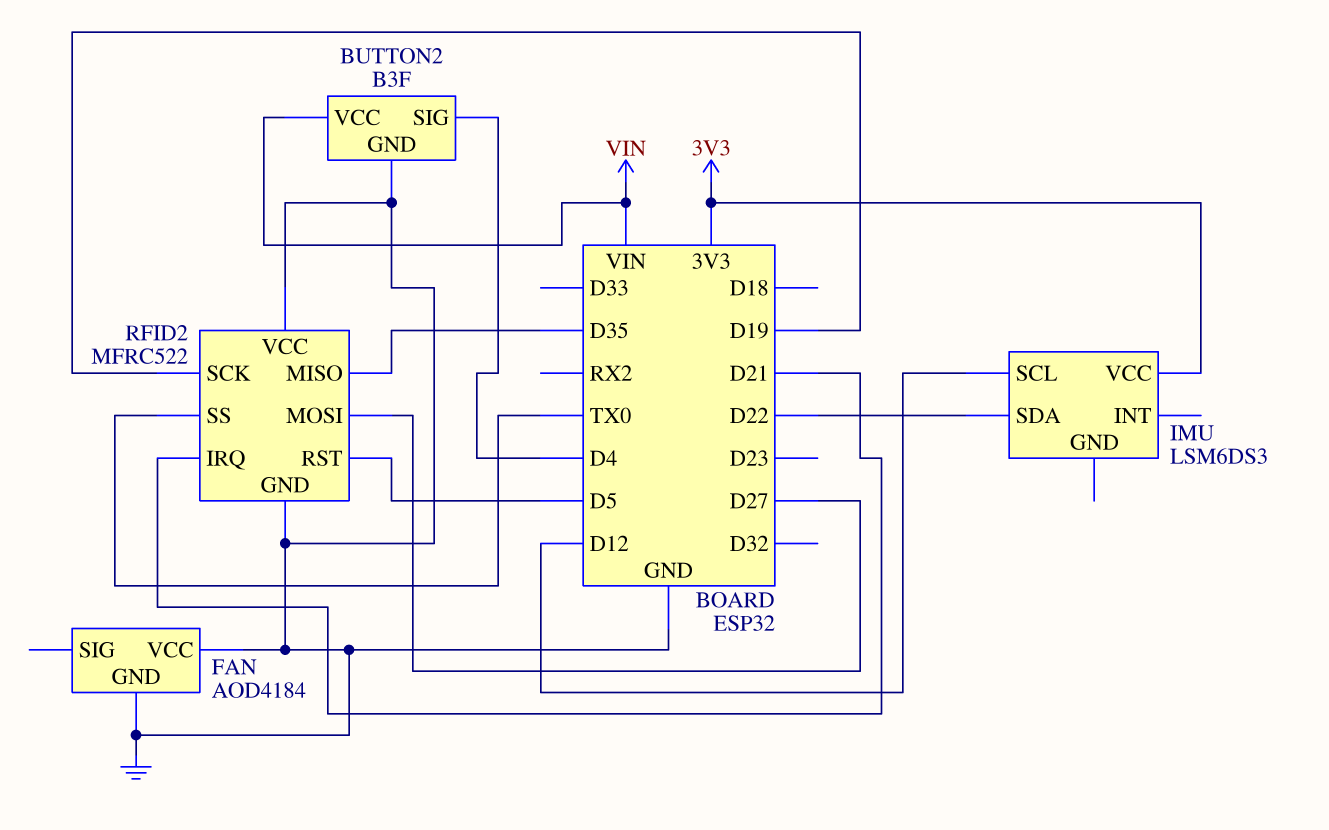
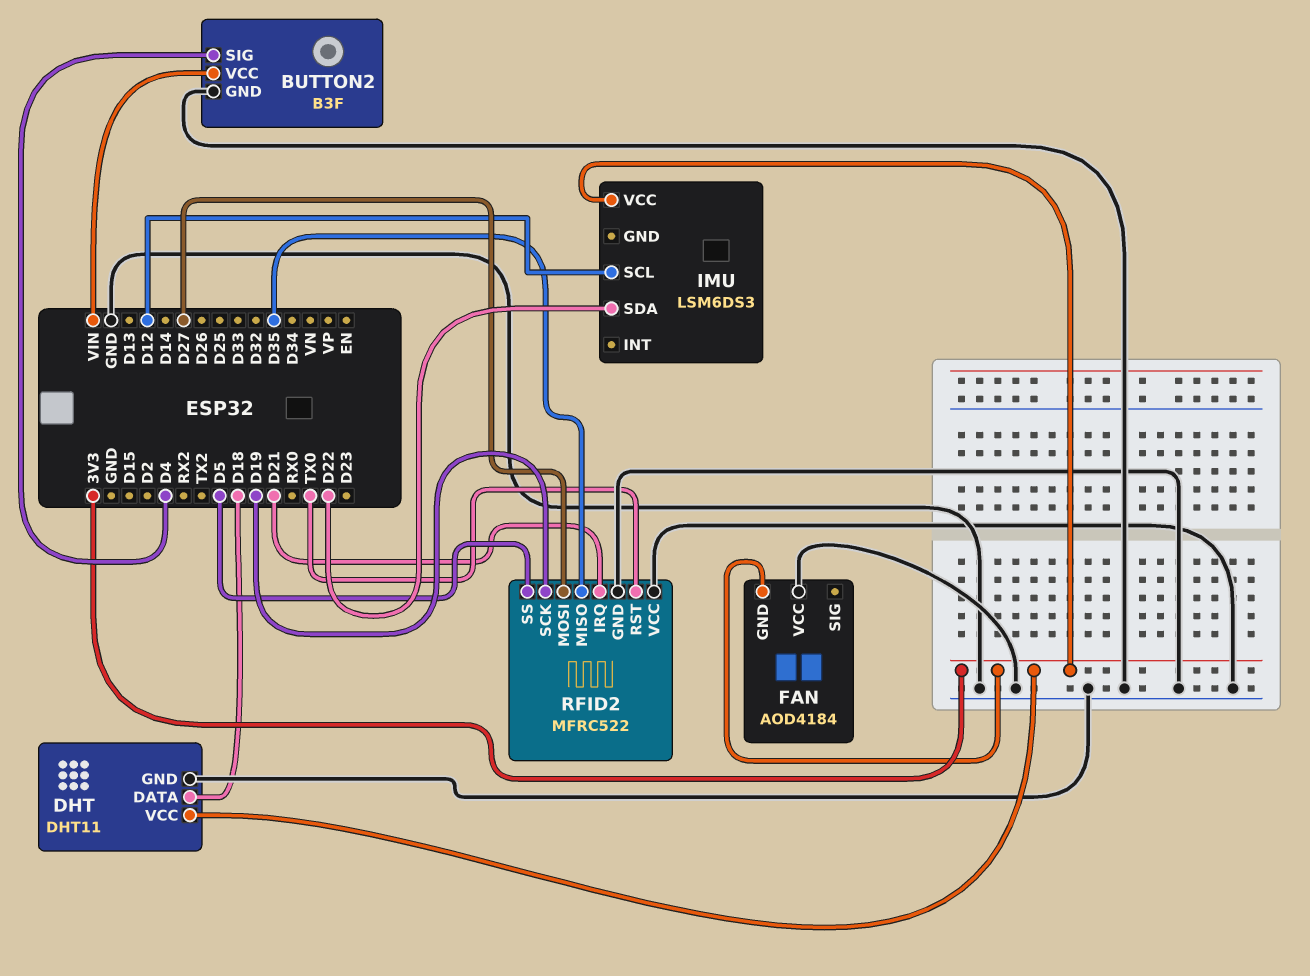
DHT: none -> DHT11
DHT pin DATA: none -> D18
DHT pin GND: none -> GND
DHT pin VCC: none -> 3V3
FAN pin GND: GND -> 3V3
RFID2 pin RST: D5 -> TX0
RFID2 pin SS: TX0 -> D5

